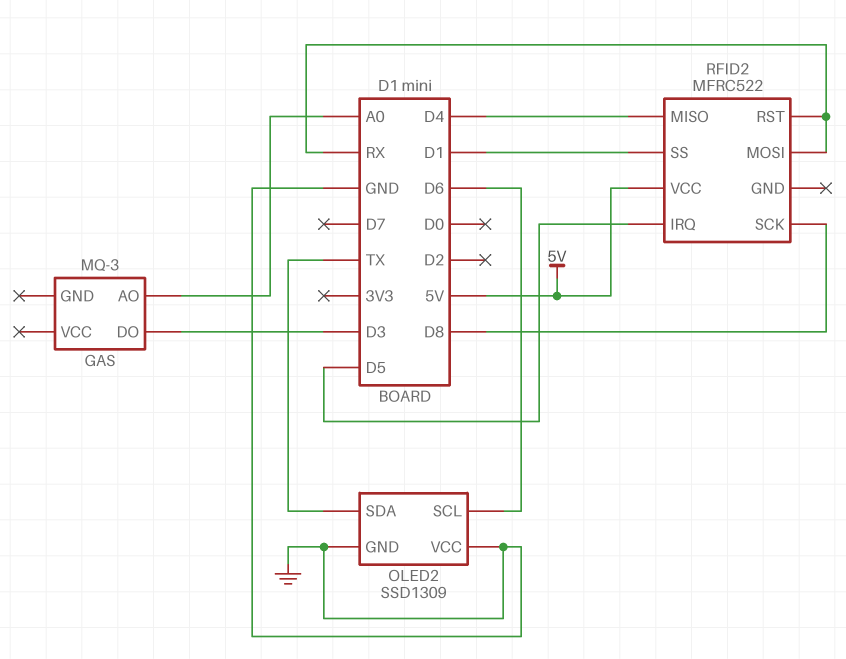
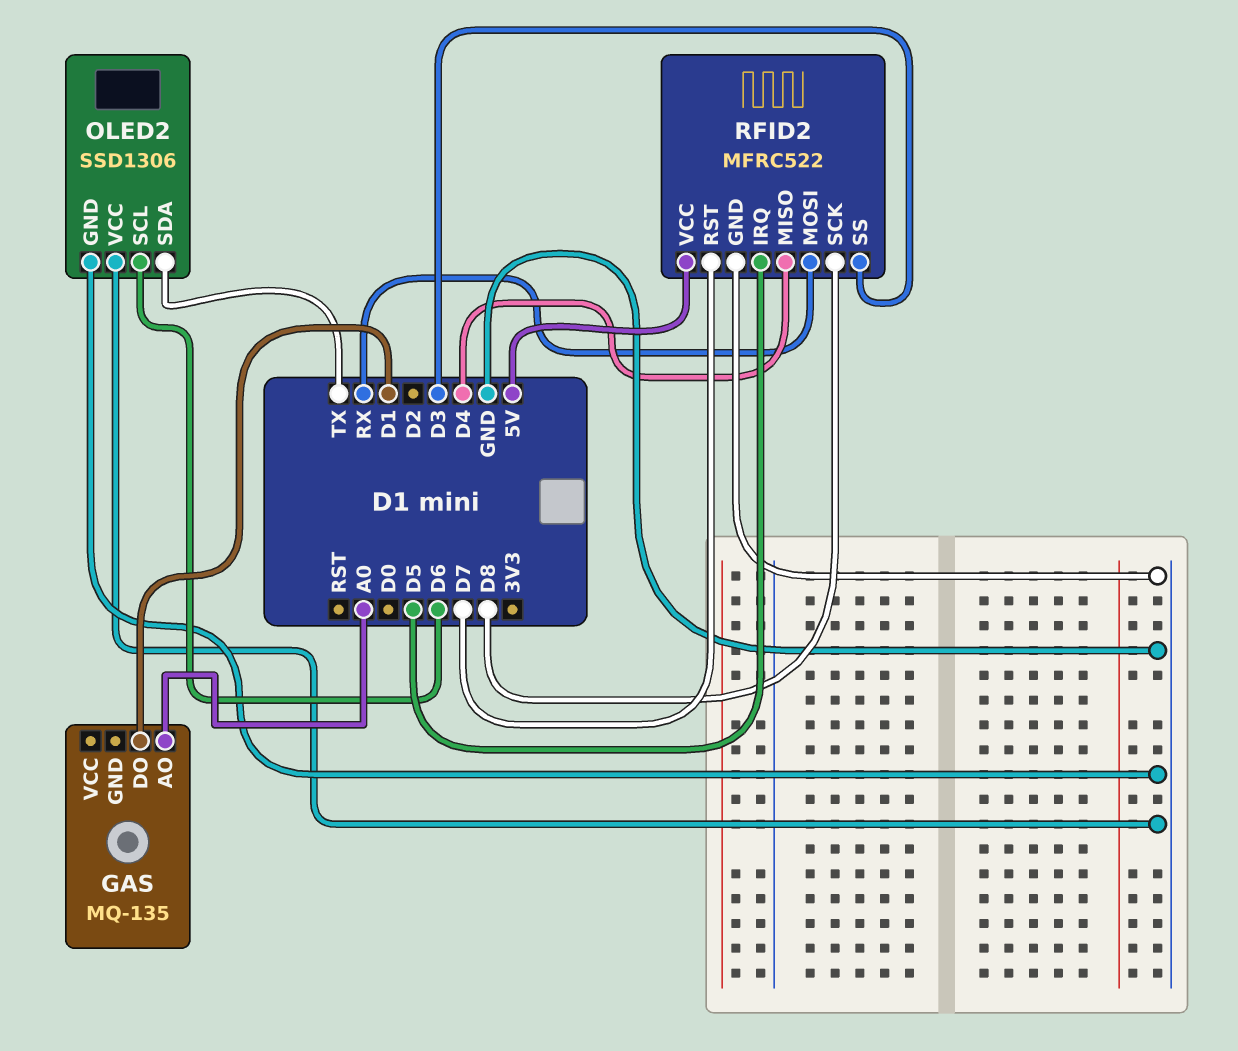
GAS: MQ-3 -> MQ-135
GAS pin DO: D3 -> D1
OLED2: SSD1309 -> SSD1306
RFID2 pin GND: none -> GND
RFID2 pin RST: RX -> D7
RFID2 pin SS: D1 -> D3

